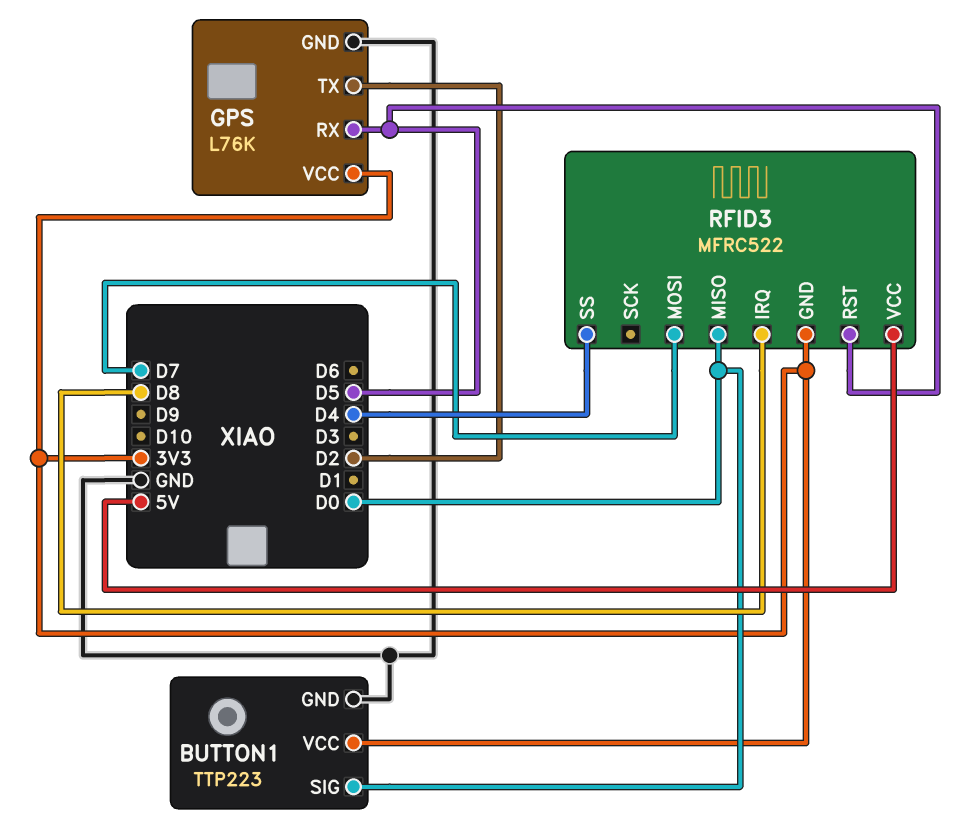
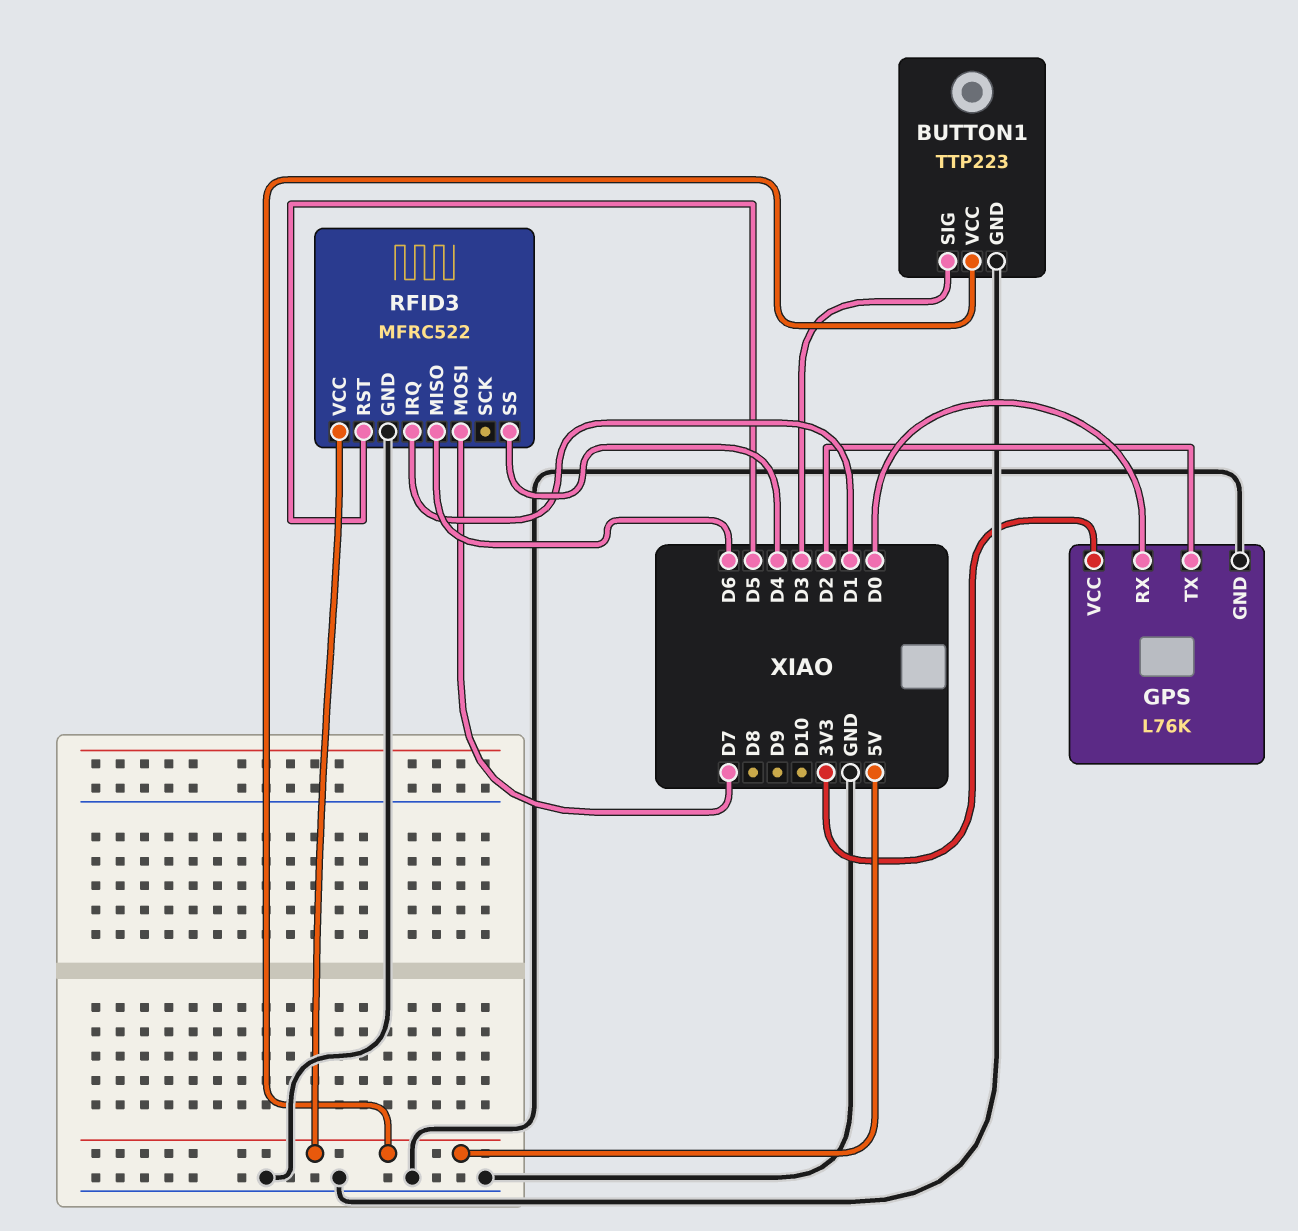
BUTTON1 pin SIG: D0 -> D3
BUTTON1 pin VCC: 3V3 -> 5V
GPS pin RX: D5 -> D0
RFID3 pin GND: 3V3 -> GND
RFID3 pin IRQ: D8 -> D1
RFID3 pin MISO: D0 -> D6

